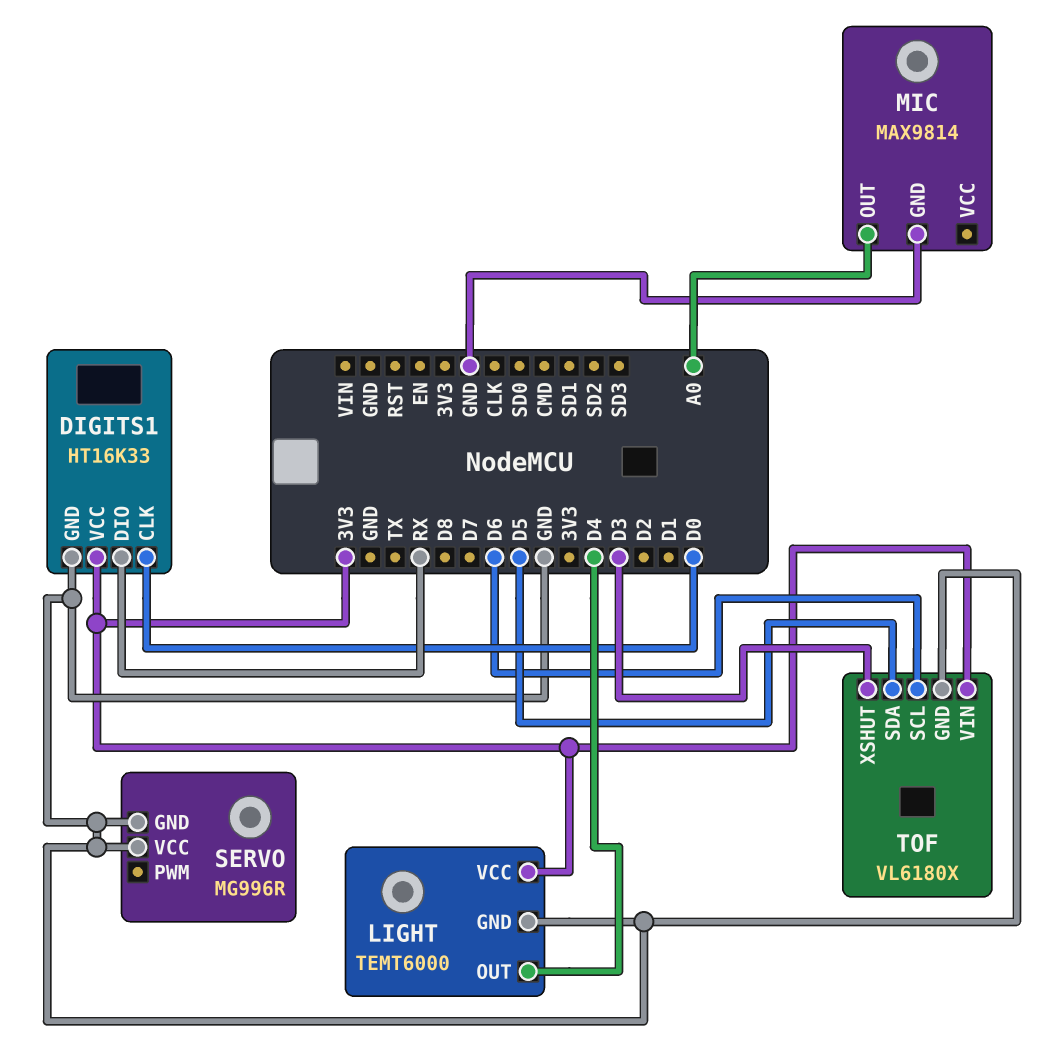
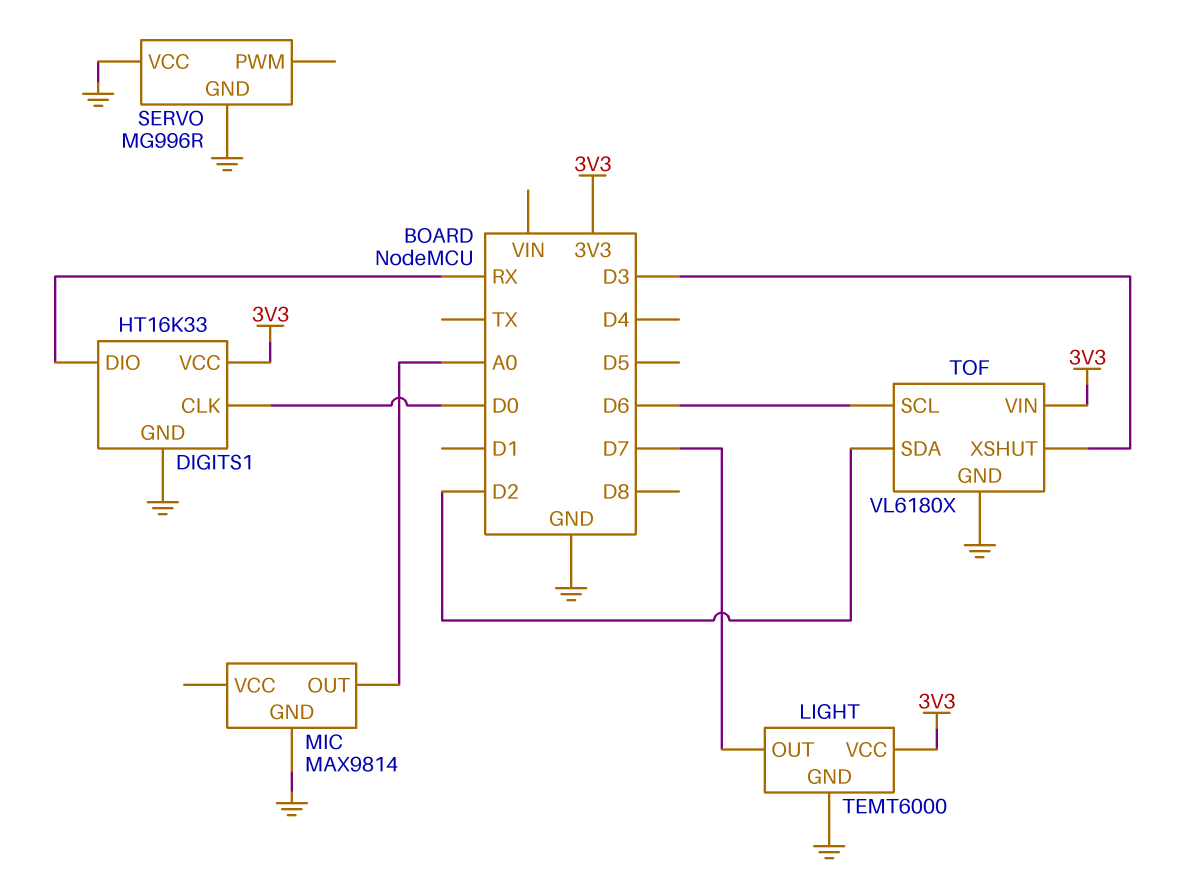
LIGHT pin OUT: D4 -> D7
TOF pin SDA: D5 -> D2

